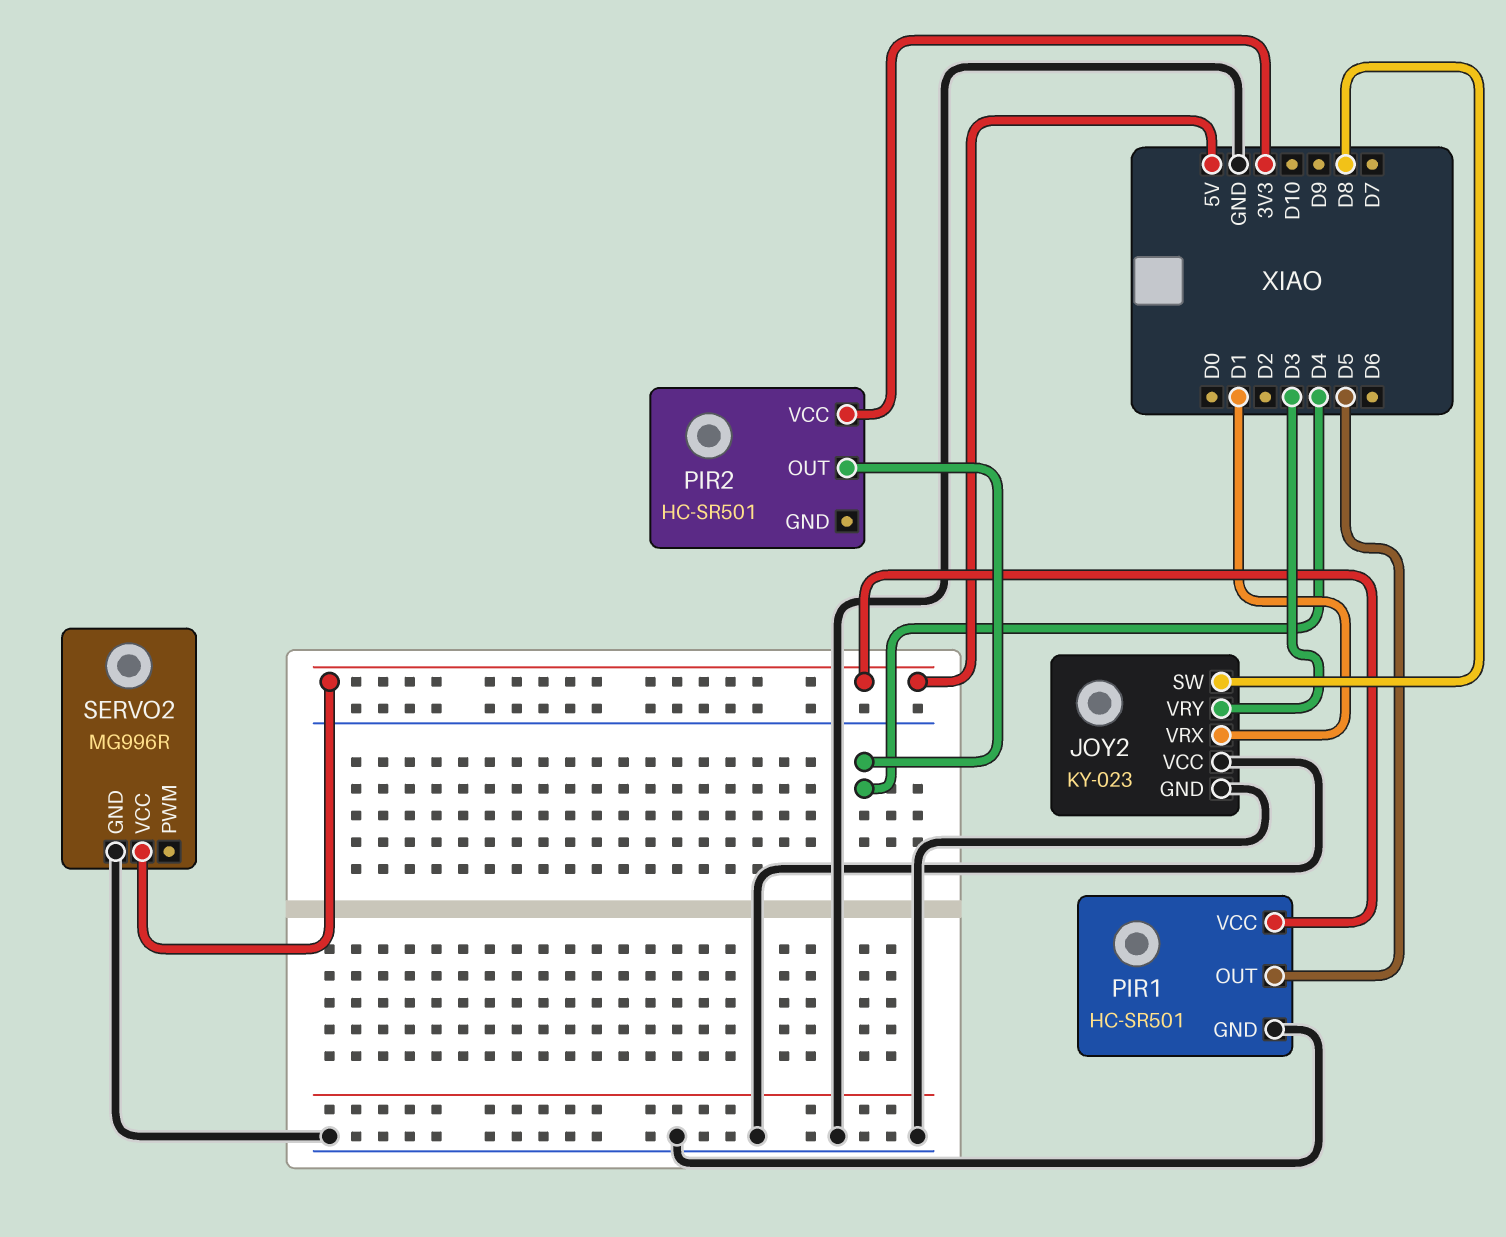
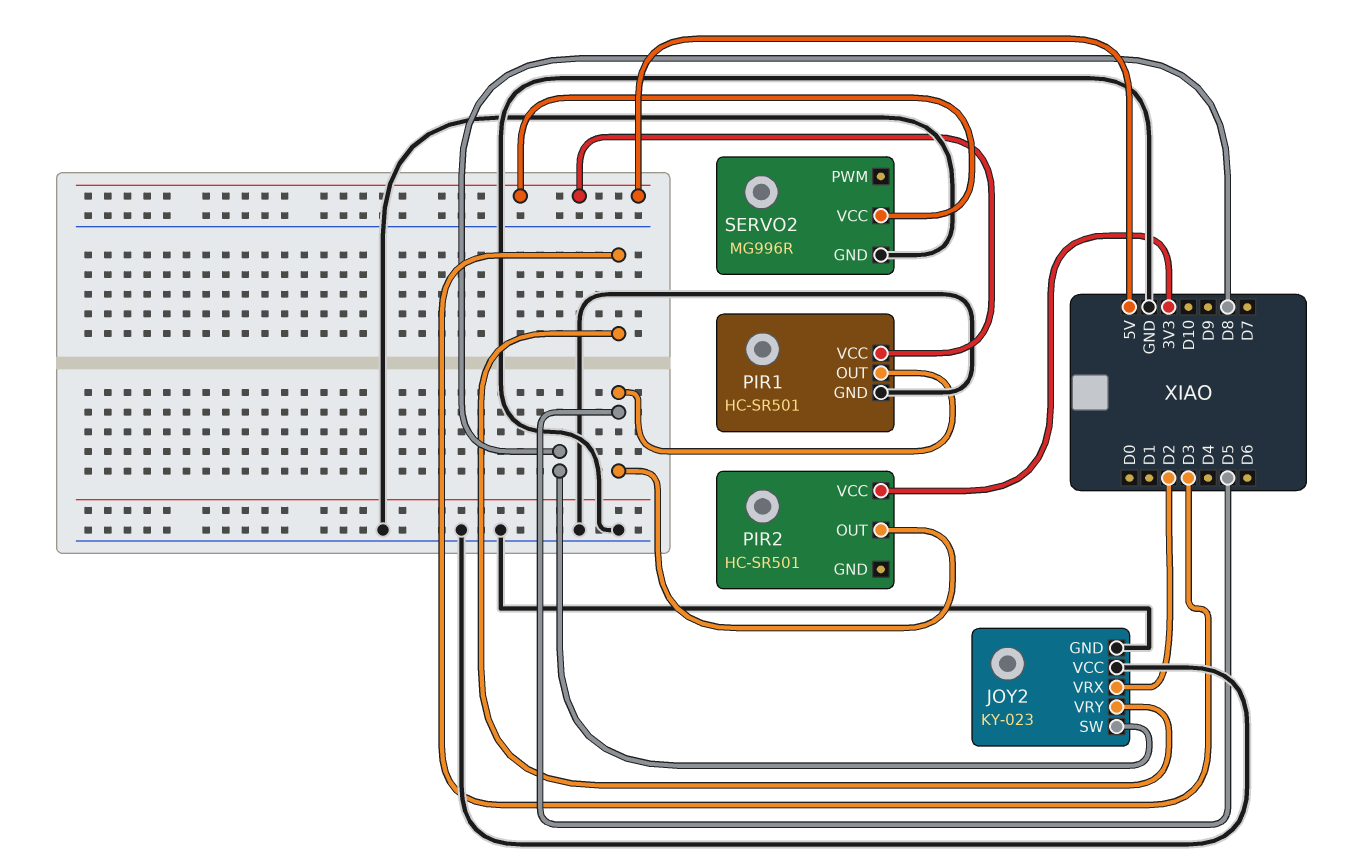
JOY2 pin VRX: D1 -> D2
PIR2 pin OUT: D4 -> D5

